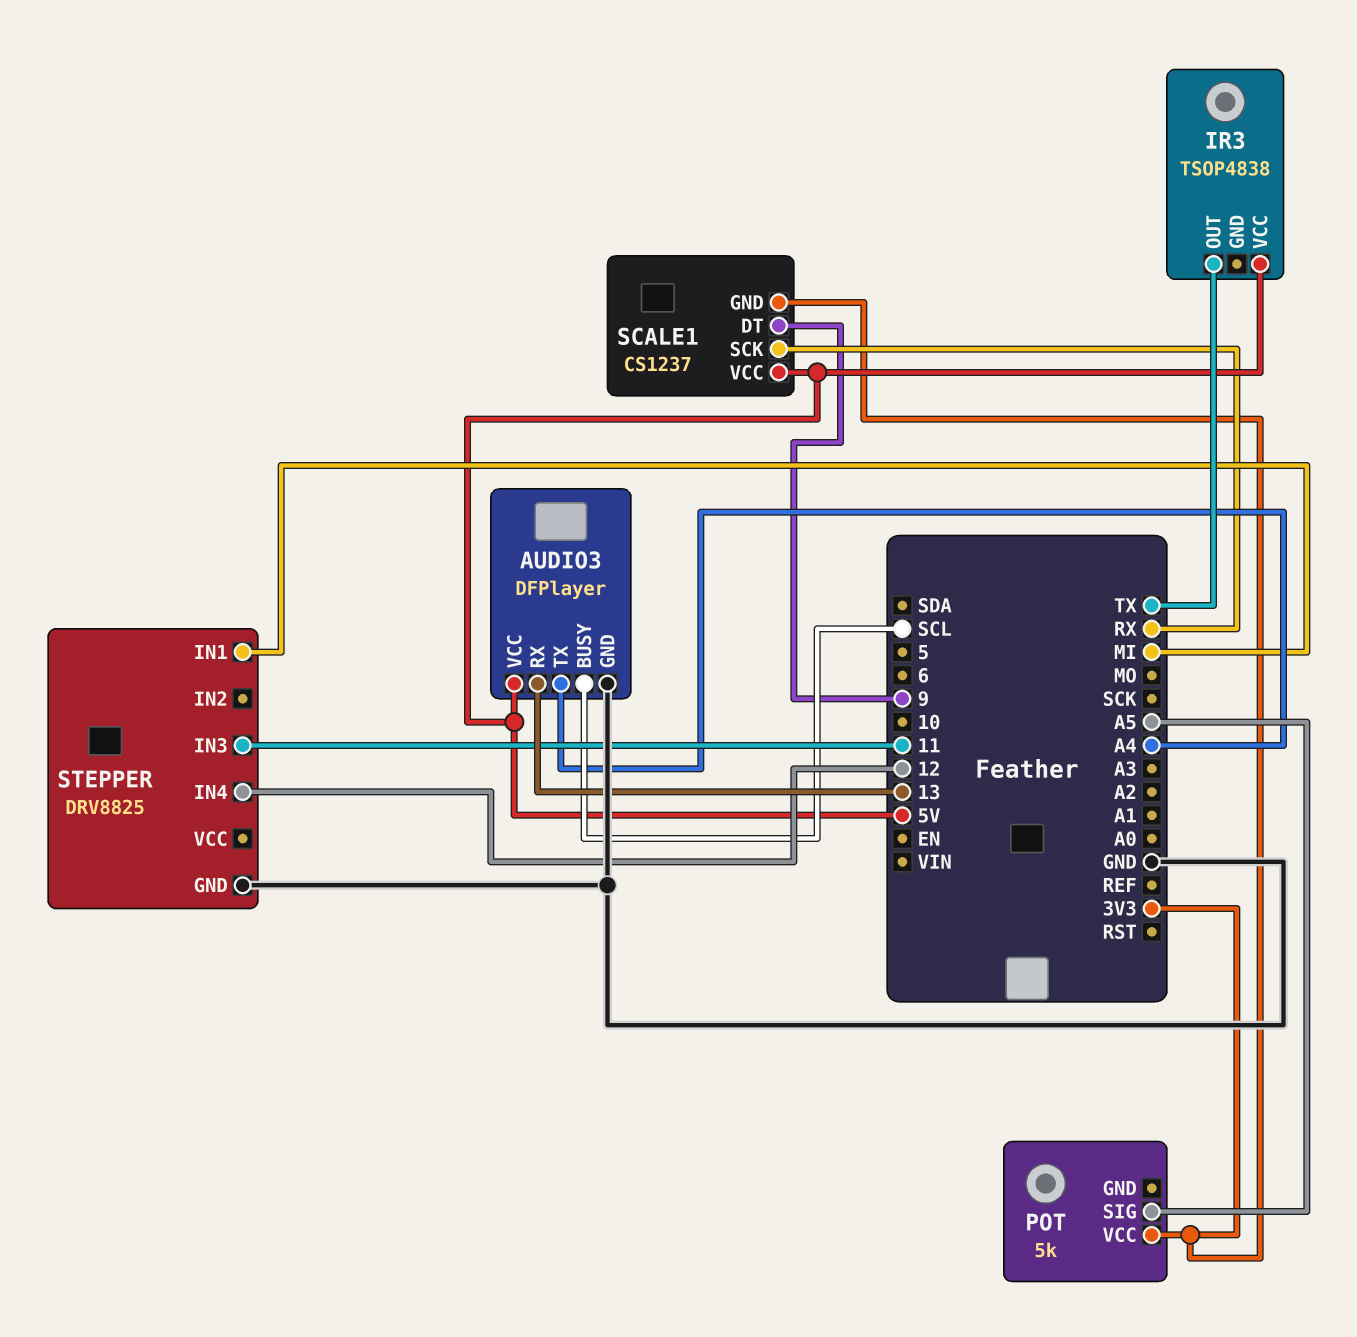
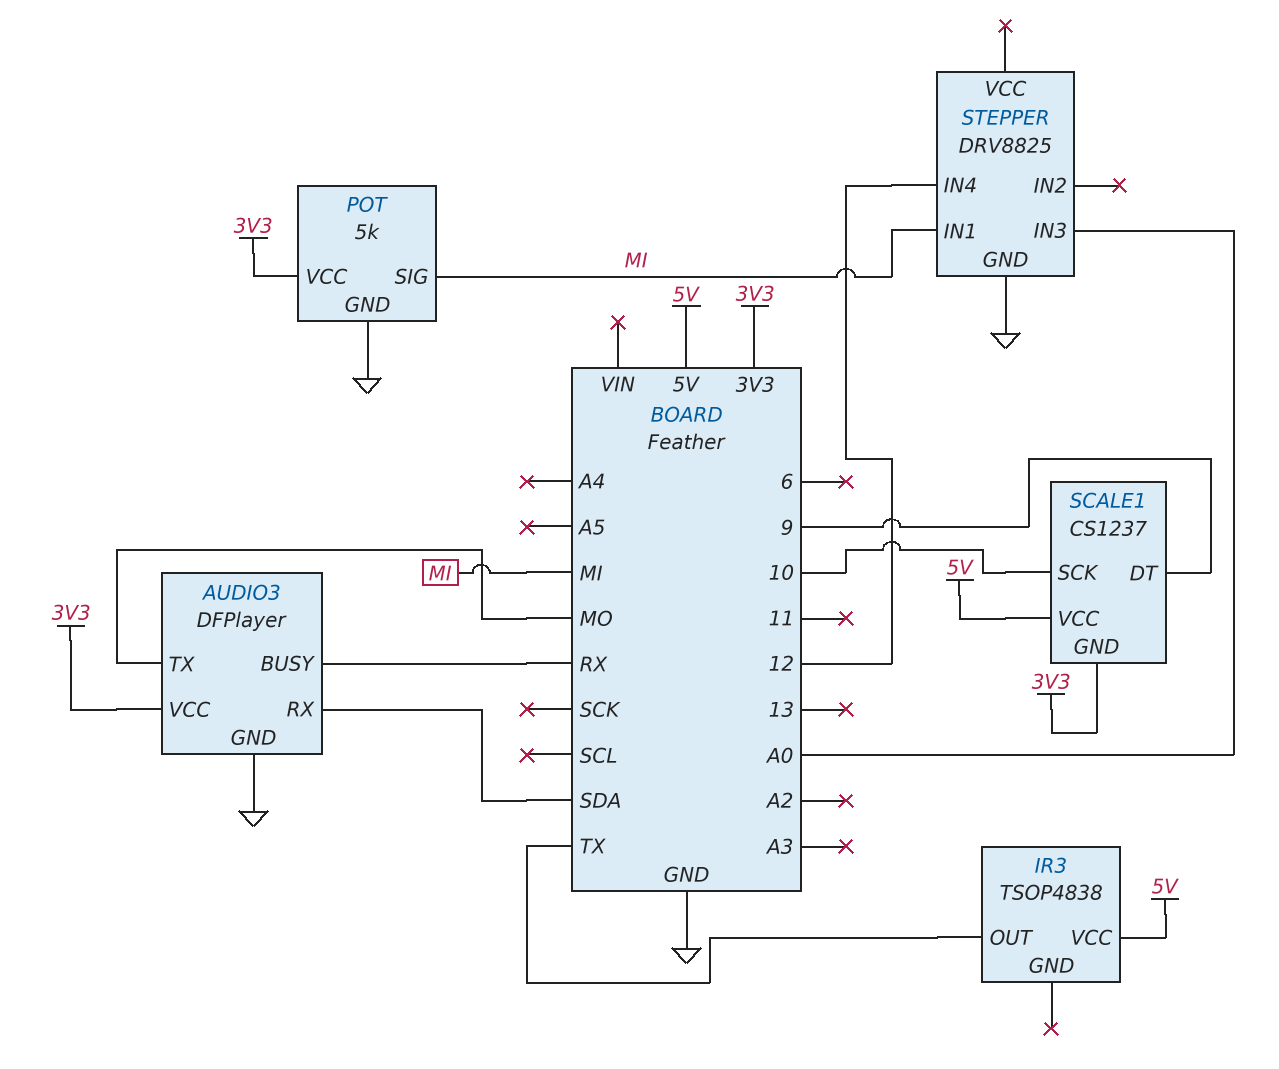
AUDIO3 pin BUSY: SCL -> RX
AUDIO3 pin RX: 13 -> SDA
AUDIO3 pin TX: A4 -> MO
AUDIO3 pin VCC: 5V -> 3V3
POT pin GND: none -> GND
POT pin SIG: A5 -> MI
SCALE1 pin SCK: RX -> 10
STEPPER pin IN3: 11 -> A0

